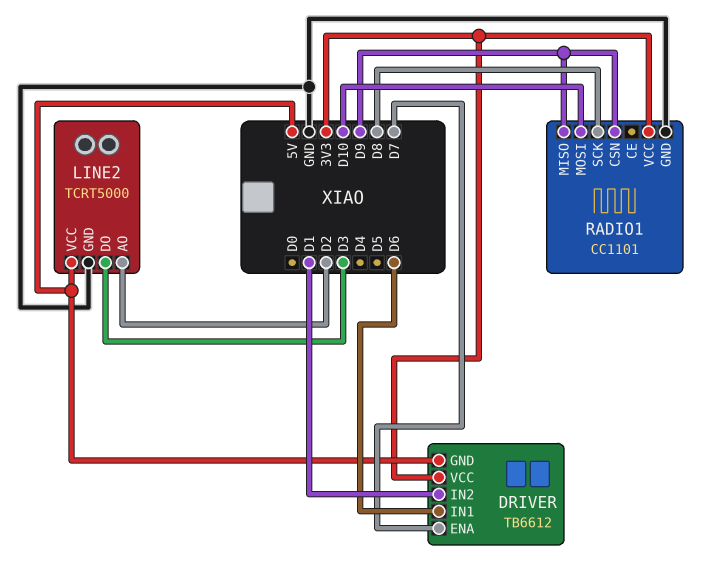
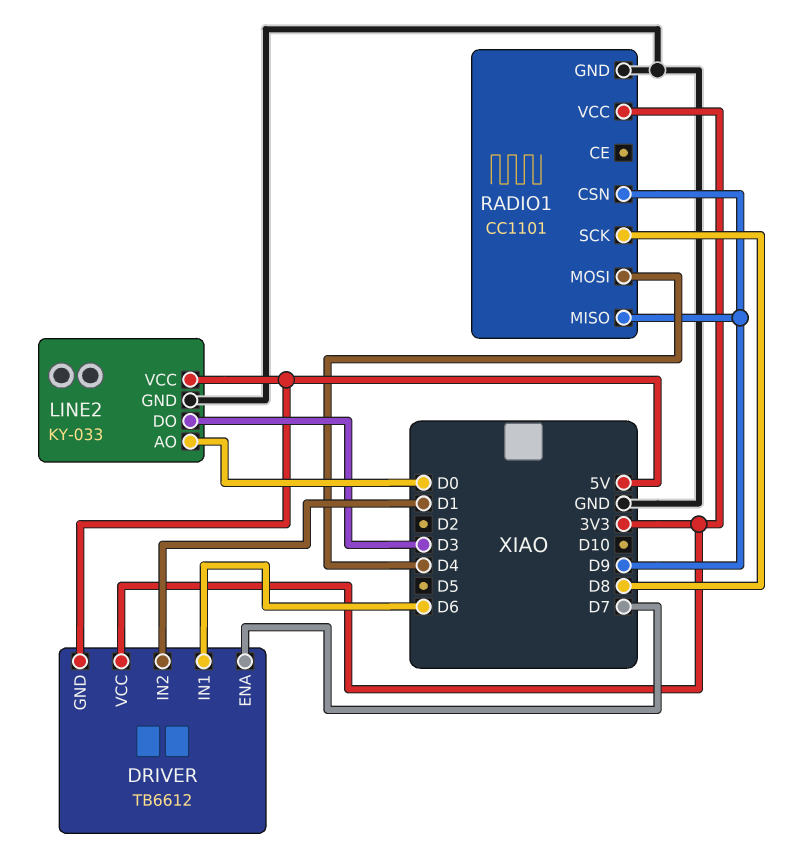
LINE2: TCRT5000 -> KY-033
LINE2 pin AO: D2 -> D0
RADIO1 pin MOSI: D10 -> D4

